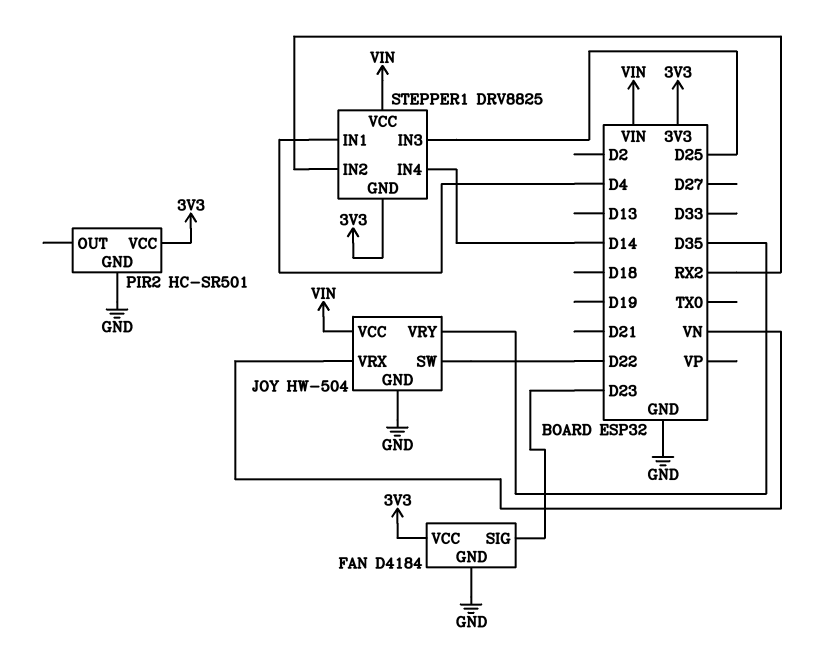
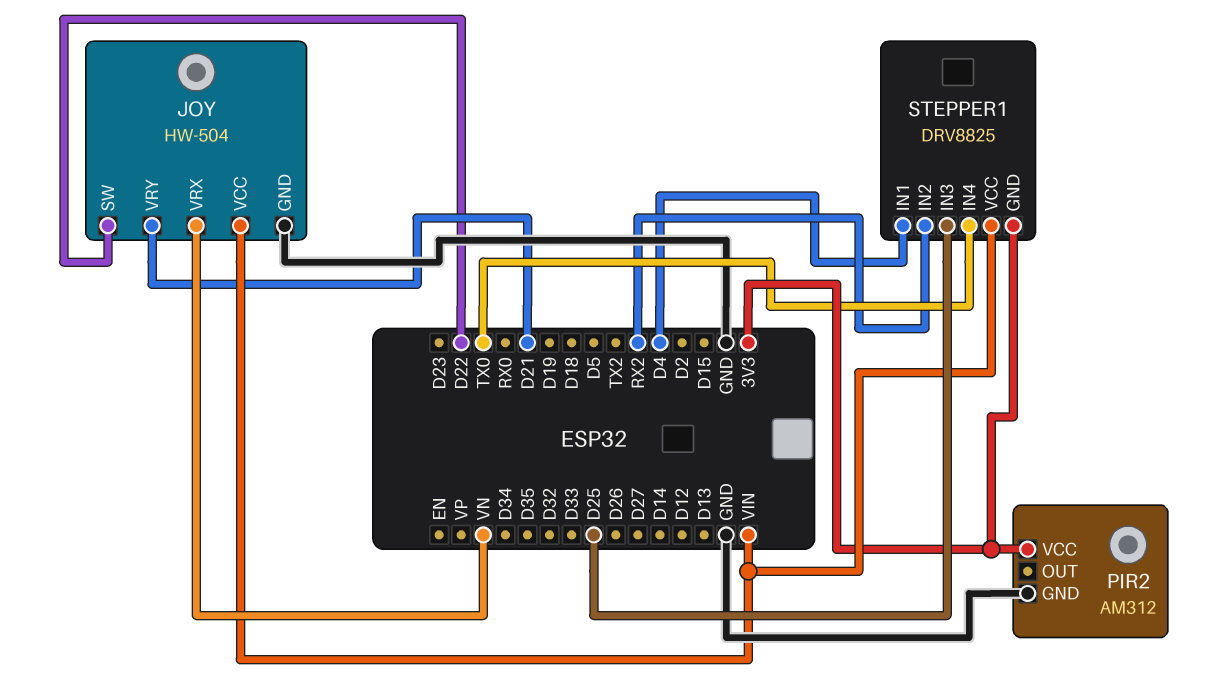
FAN: D4184 -> none
FAN pin GND: GND -> none
FAN pin SIG: D23 -> none
FAN pin VCC: 3V3 -> none
JOY pin VRY: D35 -> D21
PIR2: HC-SR501 -> AM312
STEPPER1 pin IN4: D14 -> TX0

